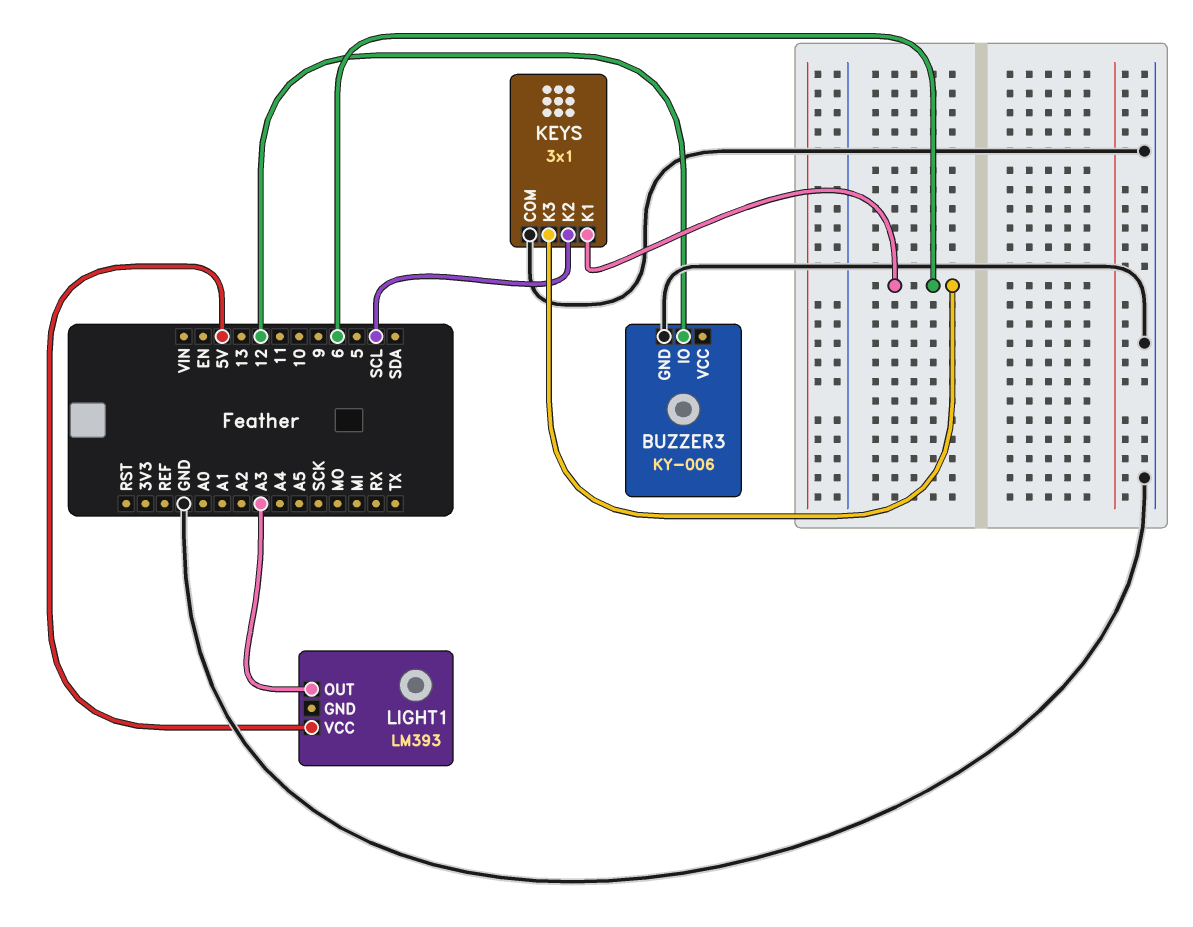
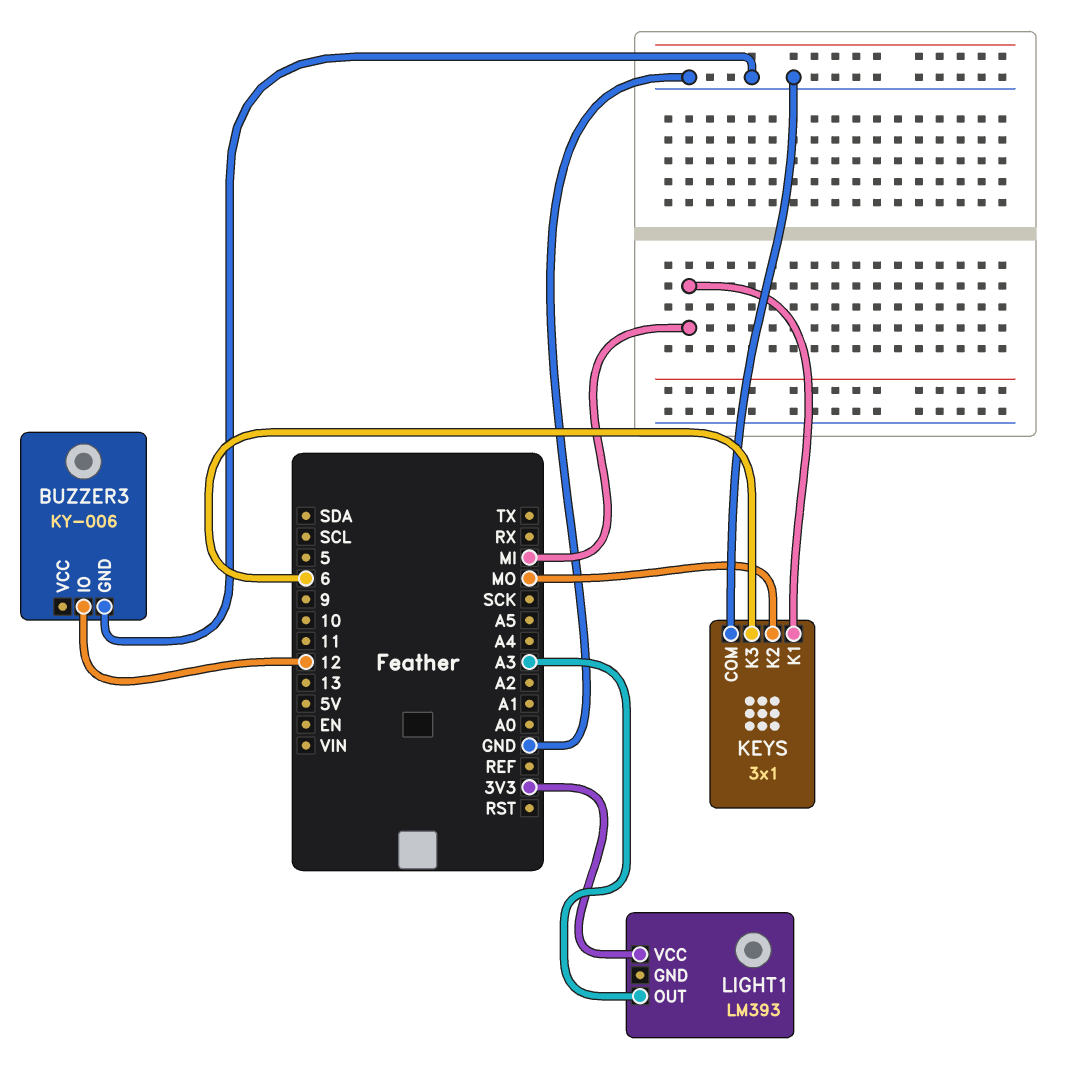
KEYS pin K1: 6 -> MI
KEYS pin K2: SCL -> MO
LIGHT1 pin VCC: 5V -> 3V3

